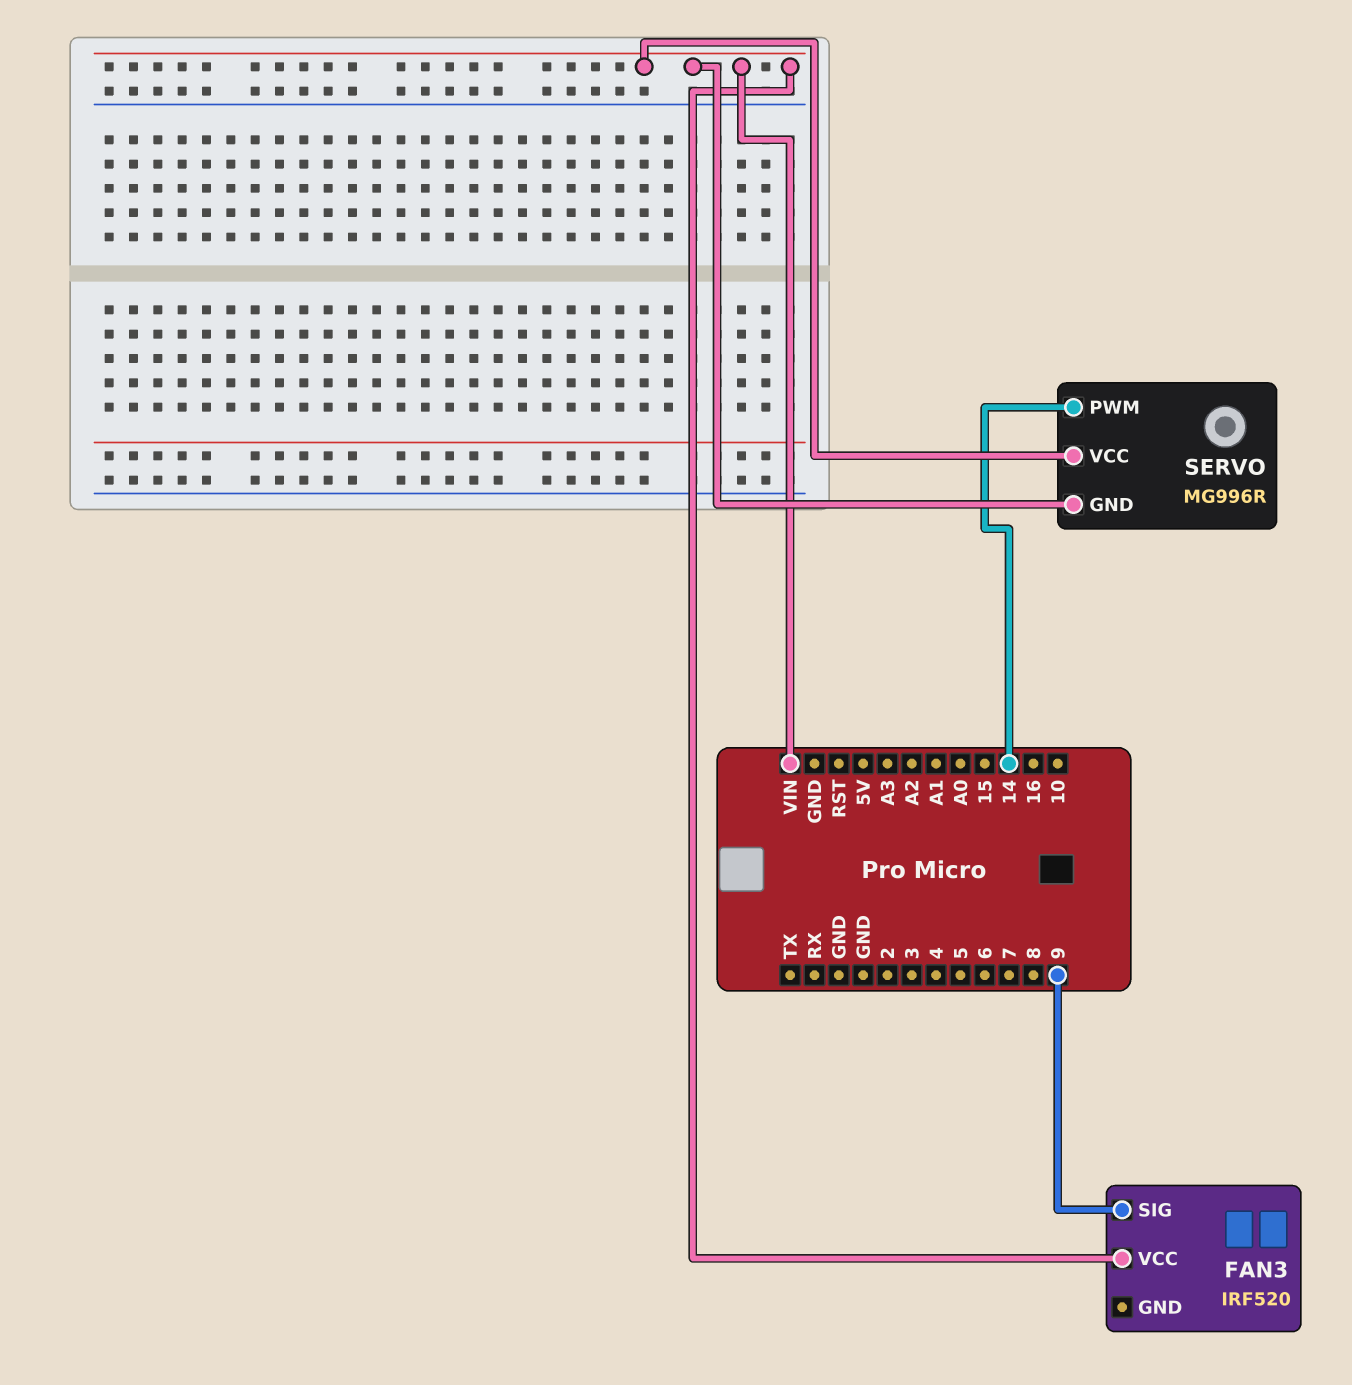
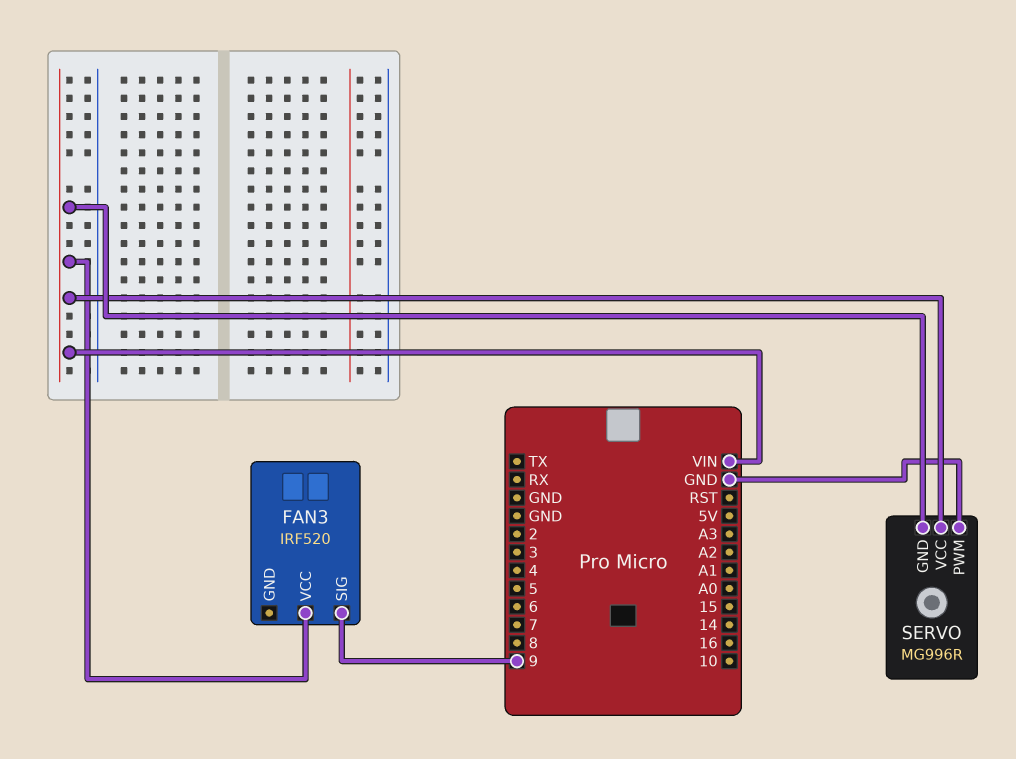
SERVO pin PWM: 14 -> GND

